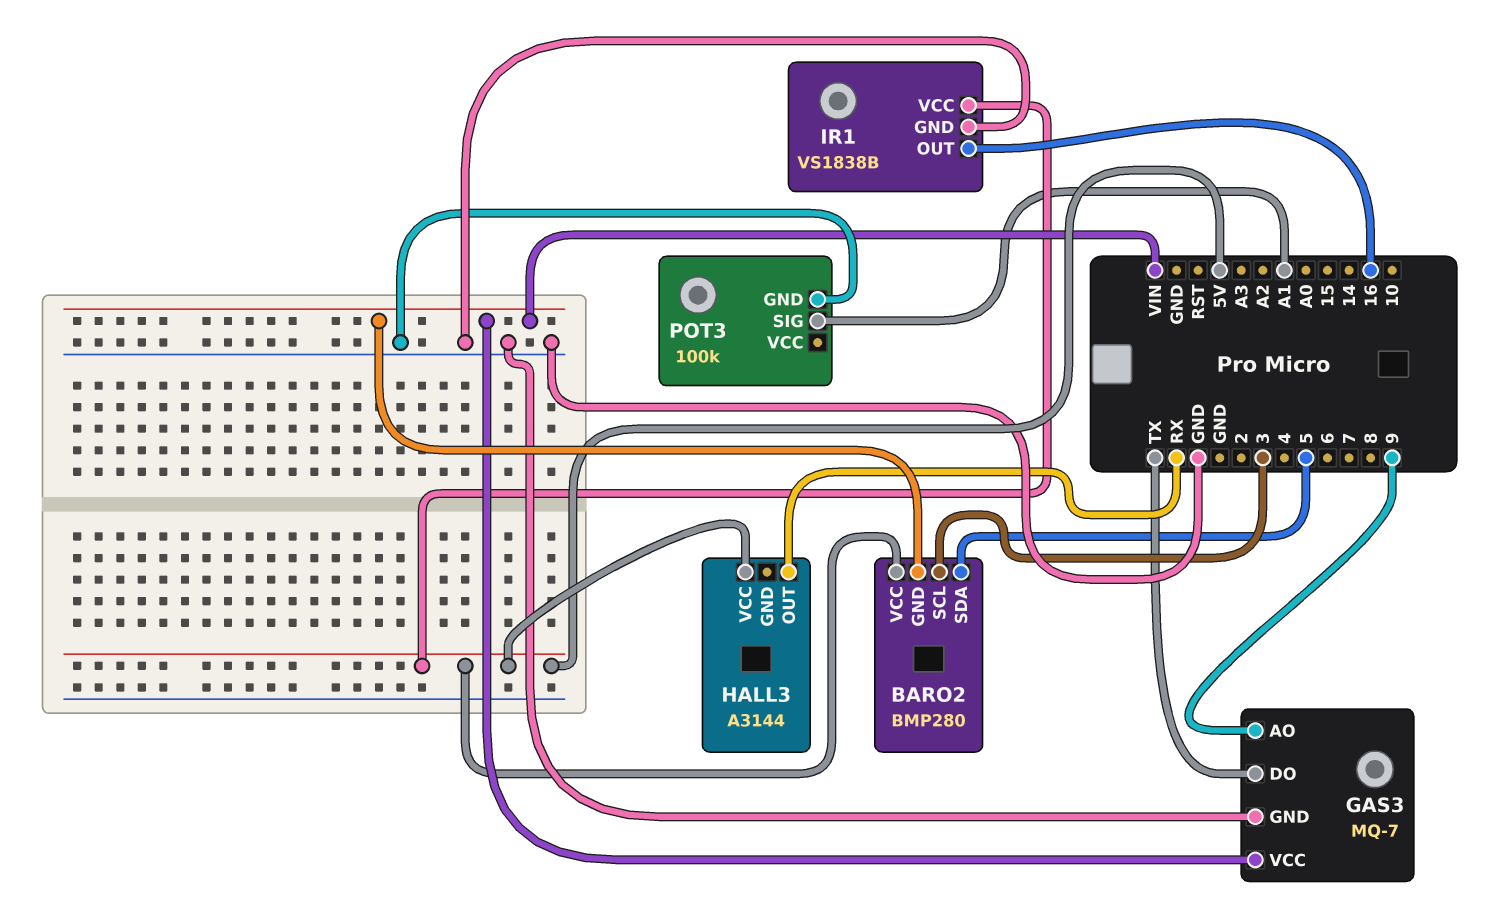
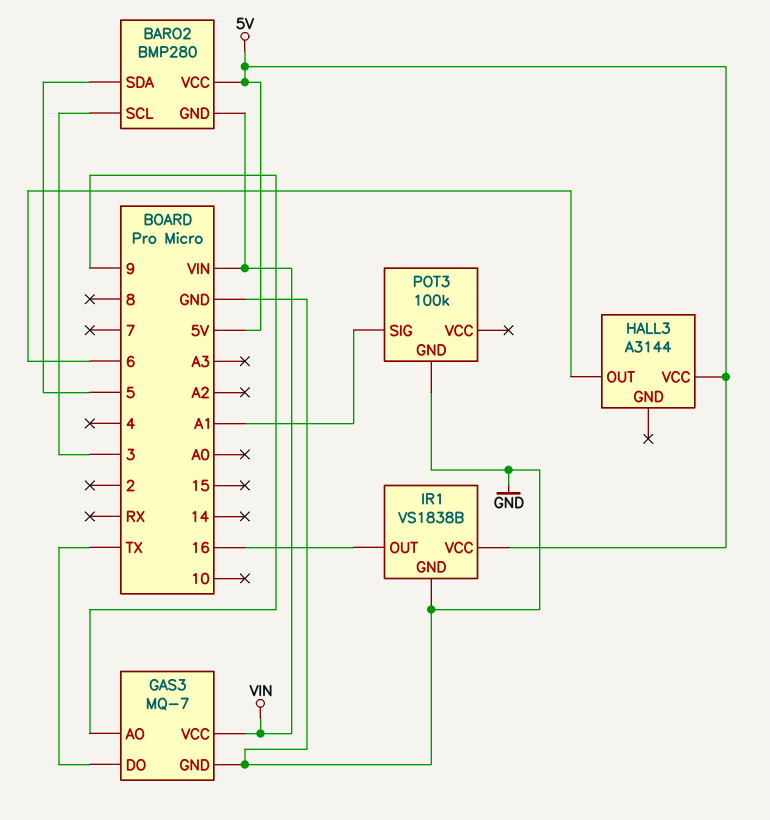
HALL3 pin OUT: RX -> 6

